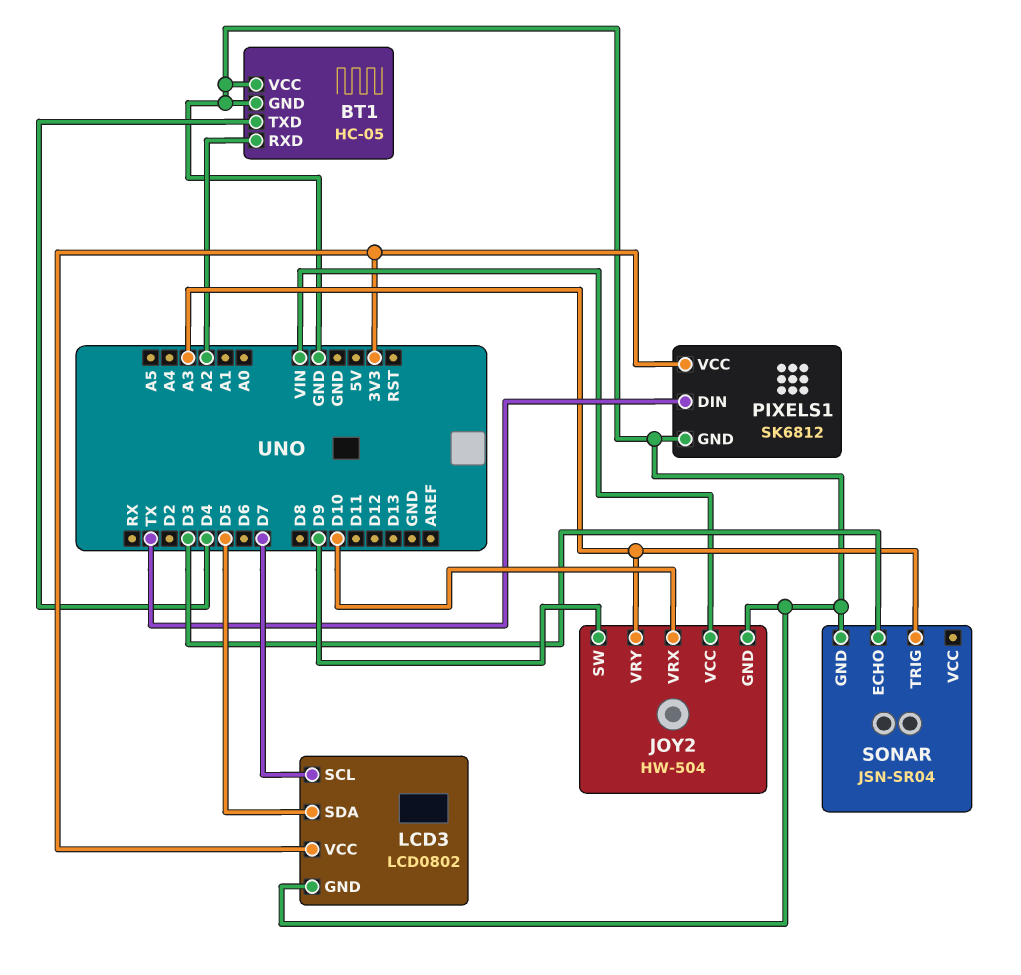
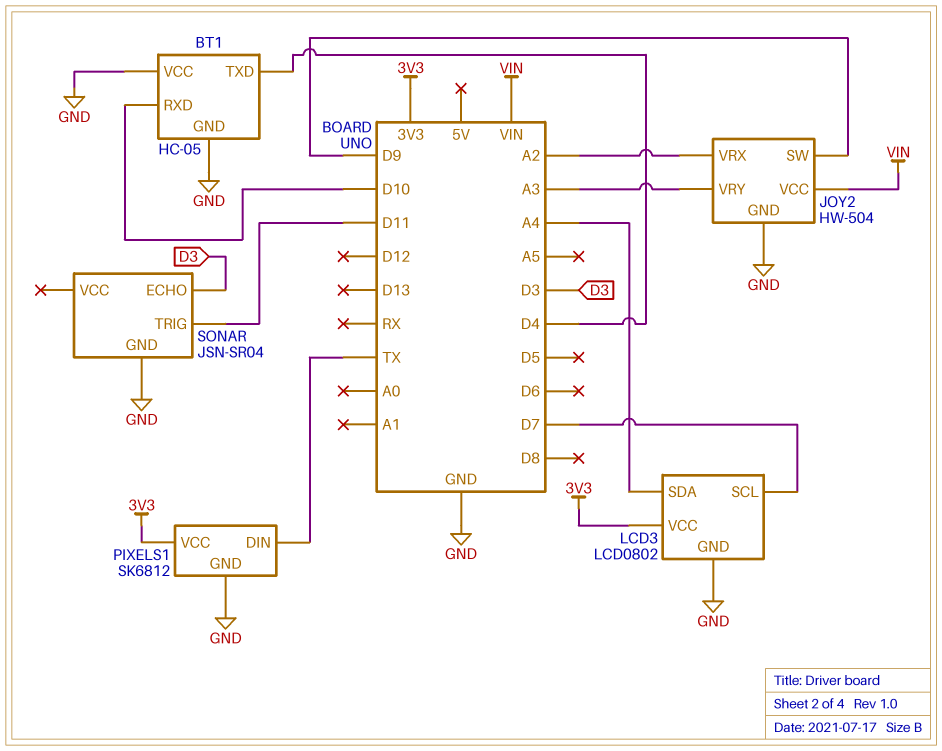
BT1 pin RXD: A2 -> D10
JOY2 pin VRX: D10 -> A2
LCD3 pin SDA: D5 -> A4
SONAR pin TRIG: A3 -> D11

